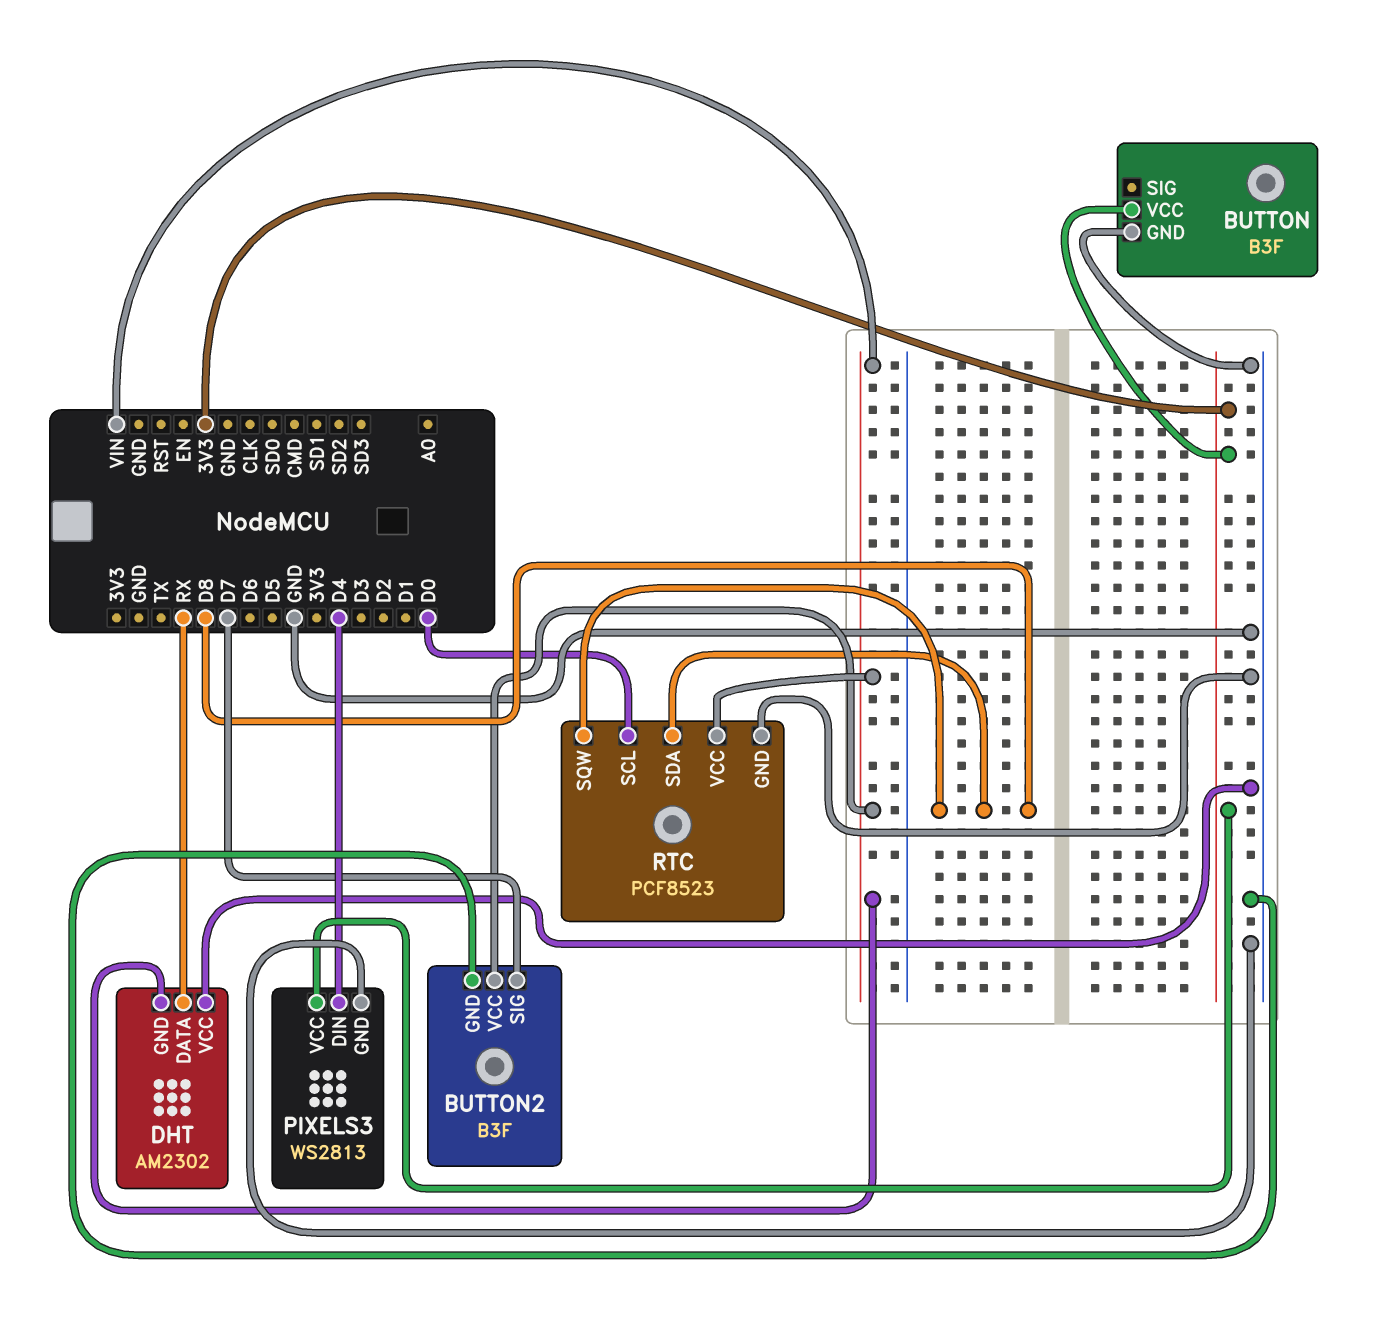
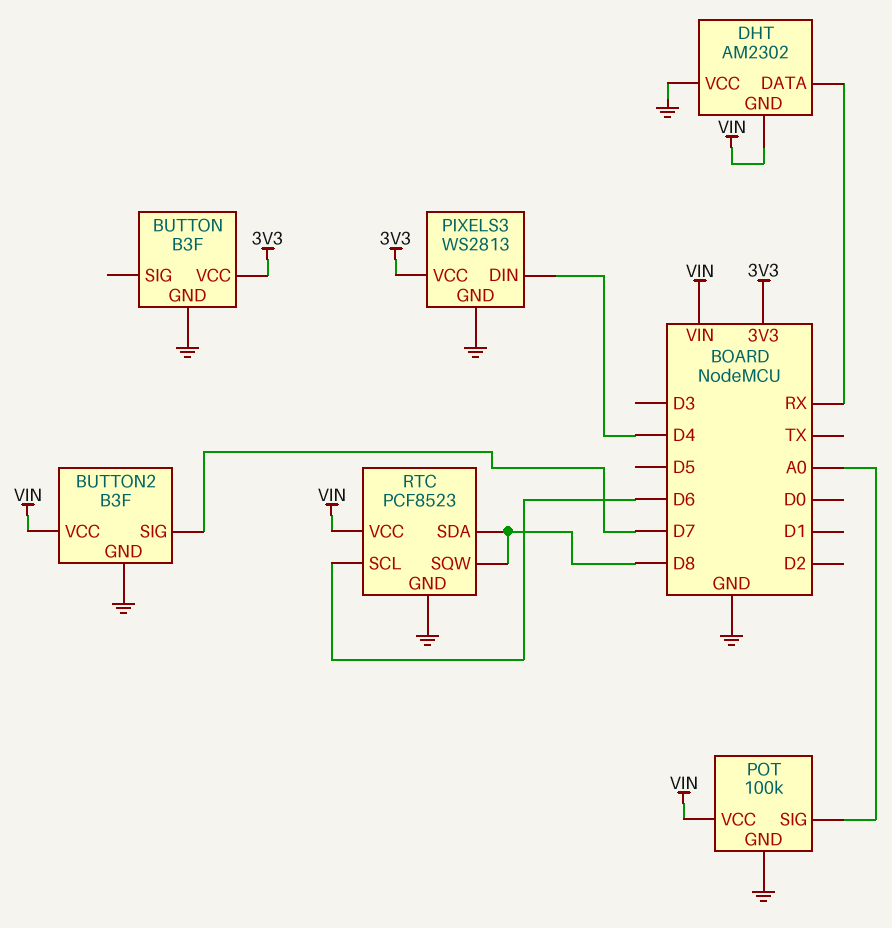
POT: none -> 100k
POT pin GND: none -> GND
POT pin SIG: none -> A0
POT pin VCC: none -> VIN
RTC pin SCL: D0 -> D6

